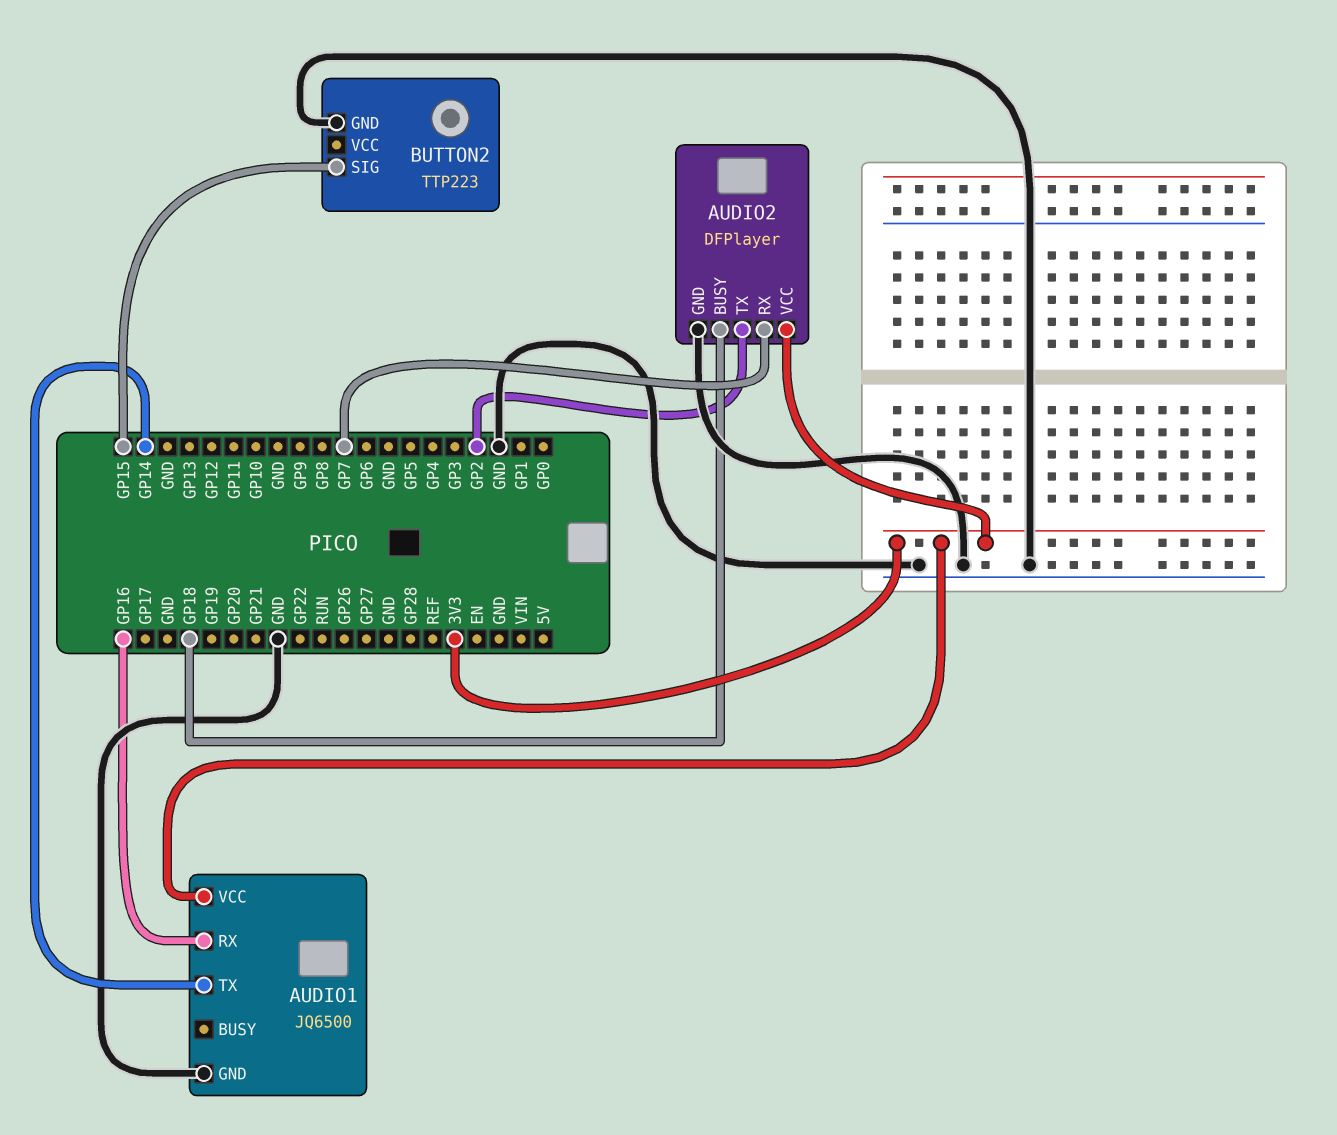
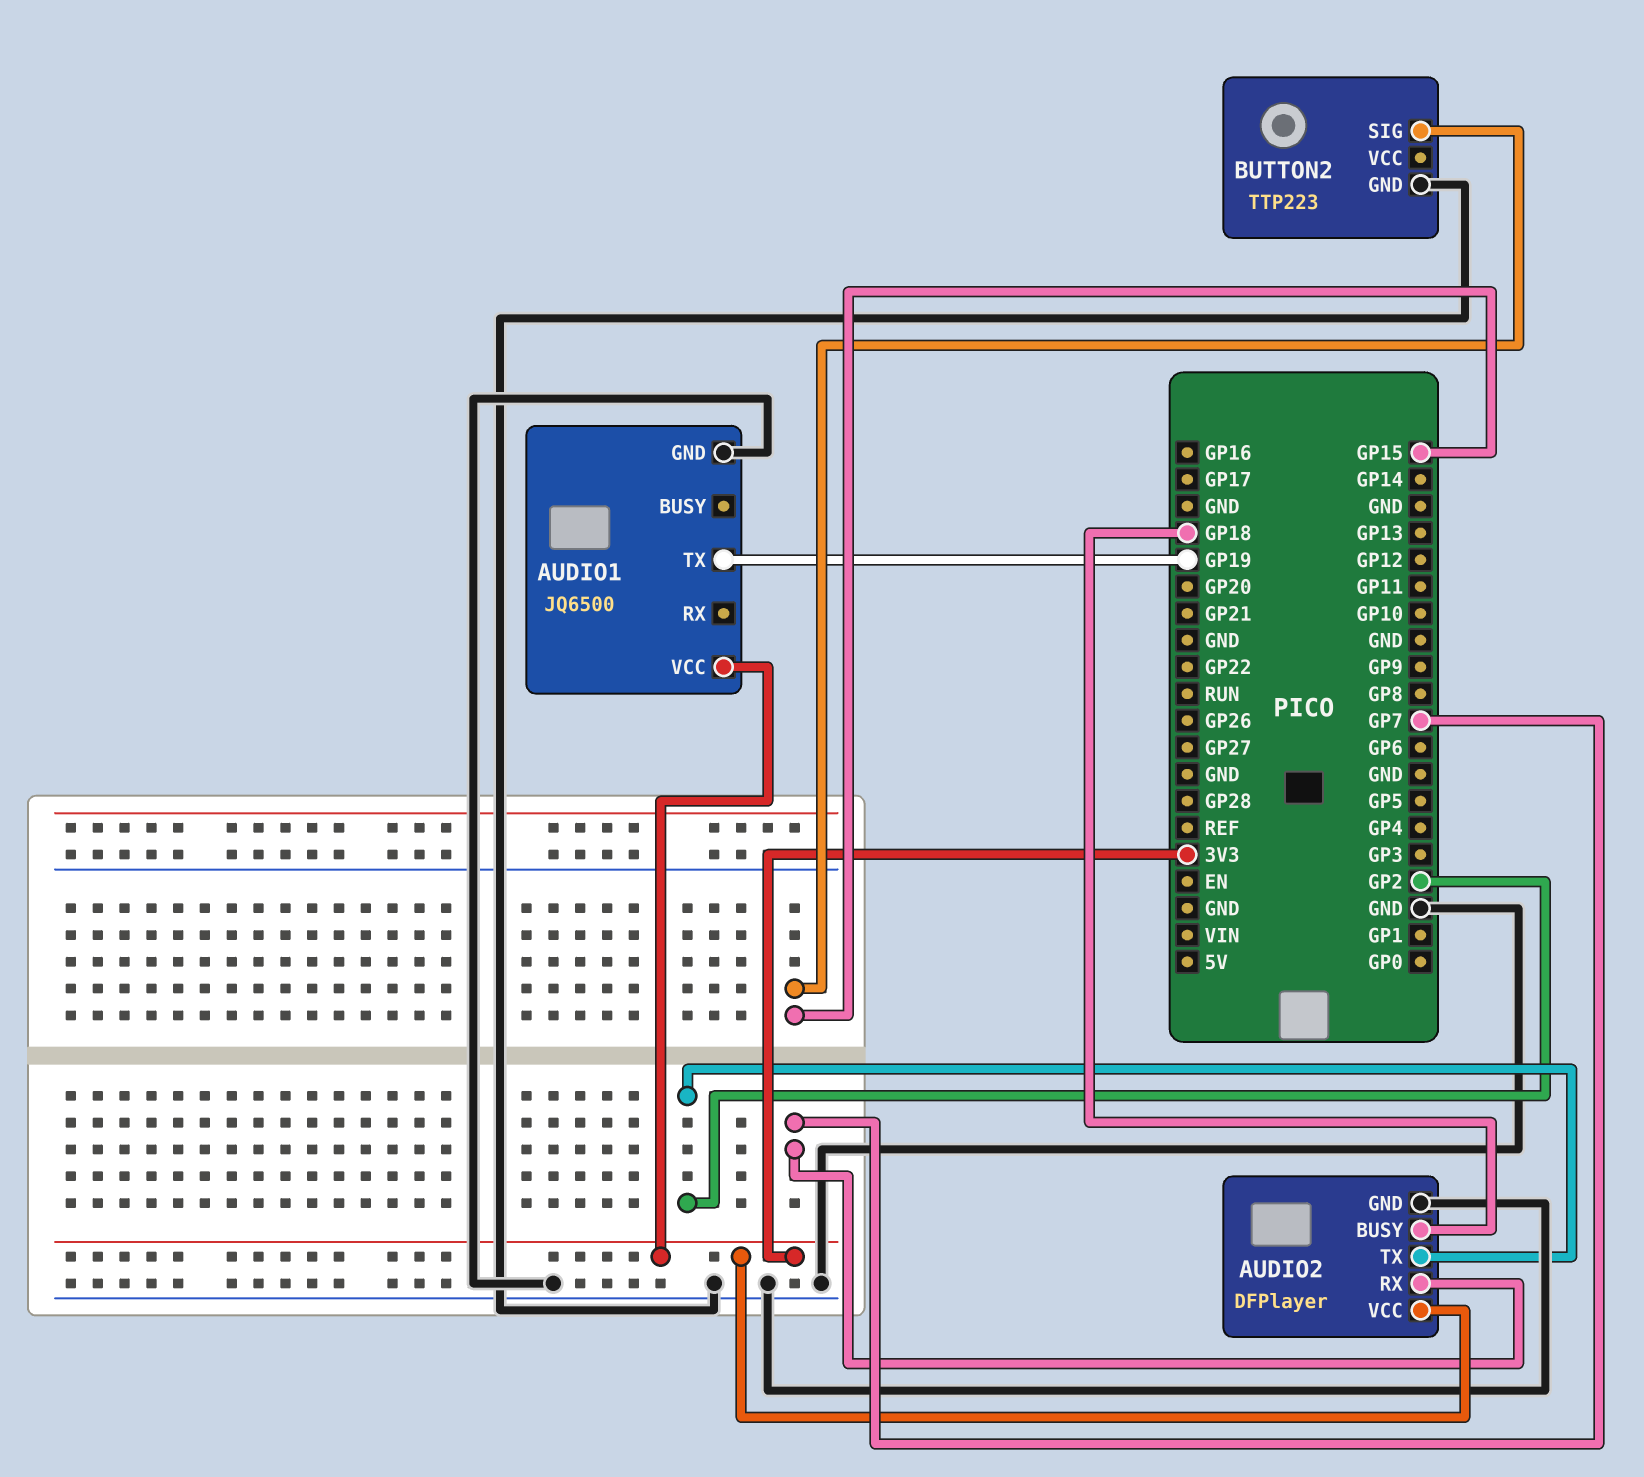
AUDIO1 pin RX: GP16 -> none
AUDIO1 pin TX: GP14 -> GP19

